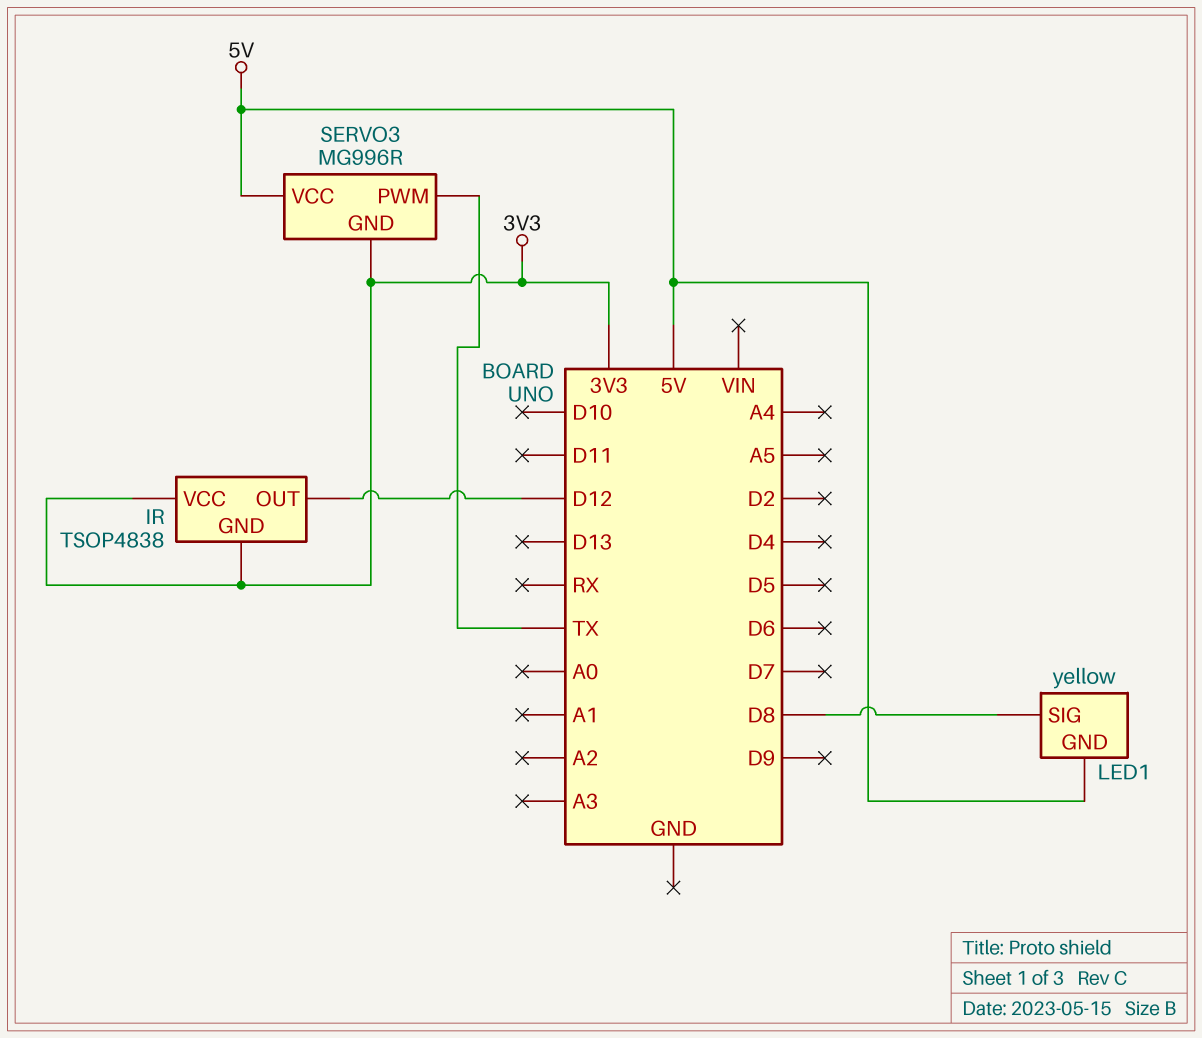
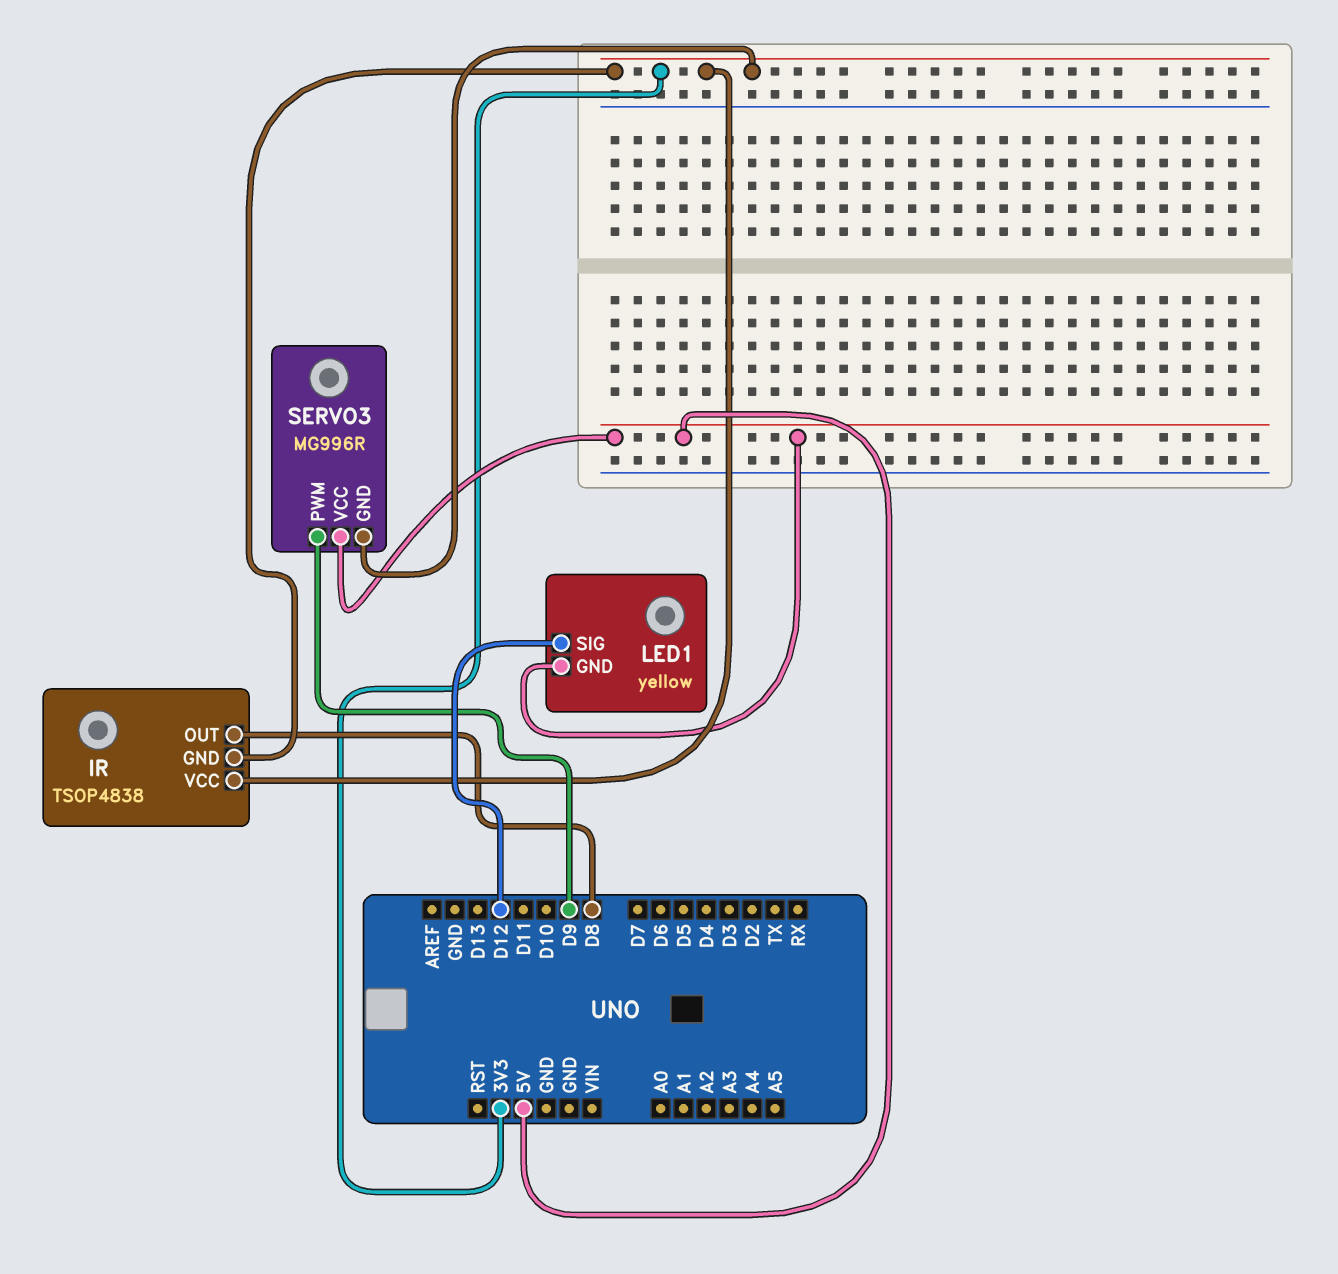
IR pin OUT: D12 -> D8
LED1 pin SIG: D8 -> D12
SERVO3 pin PWM: TX -> D9

